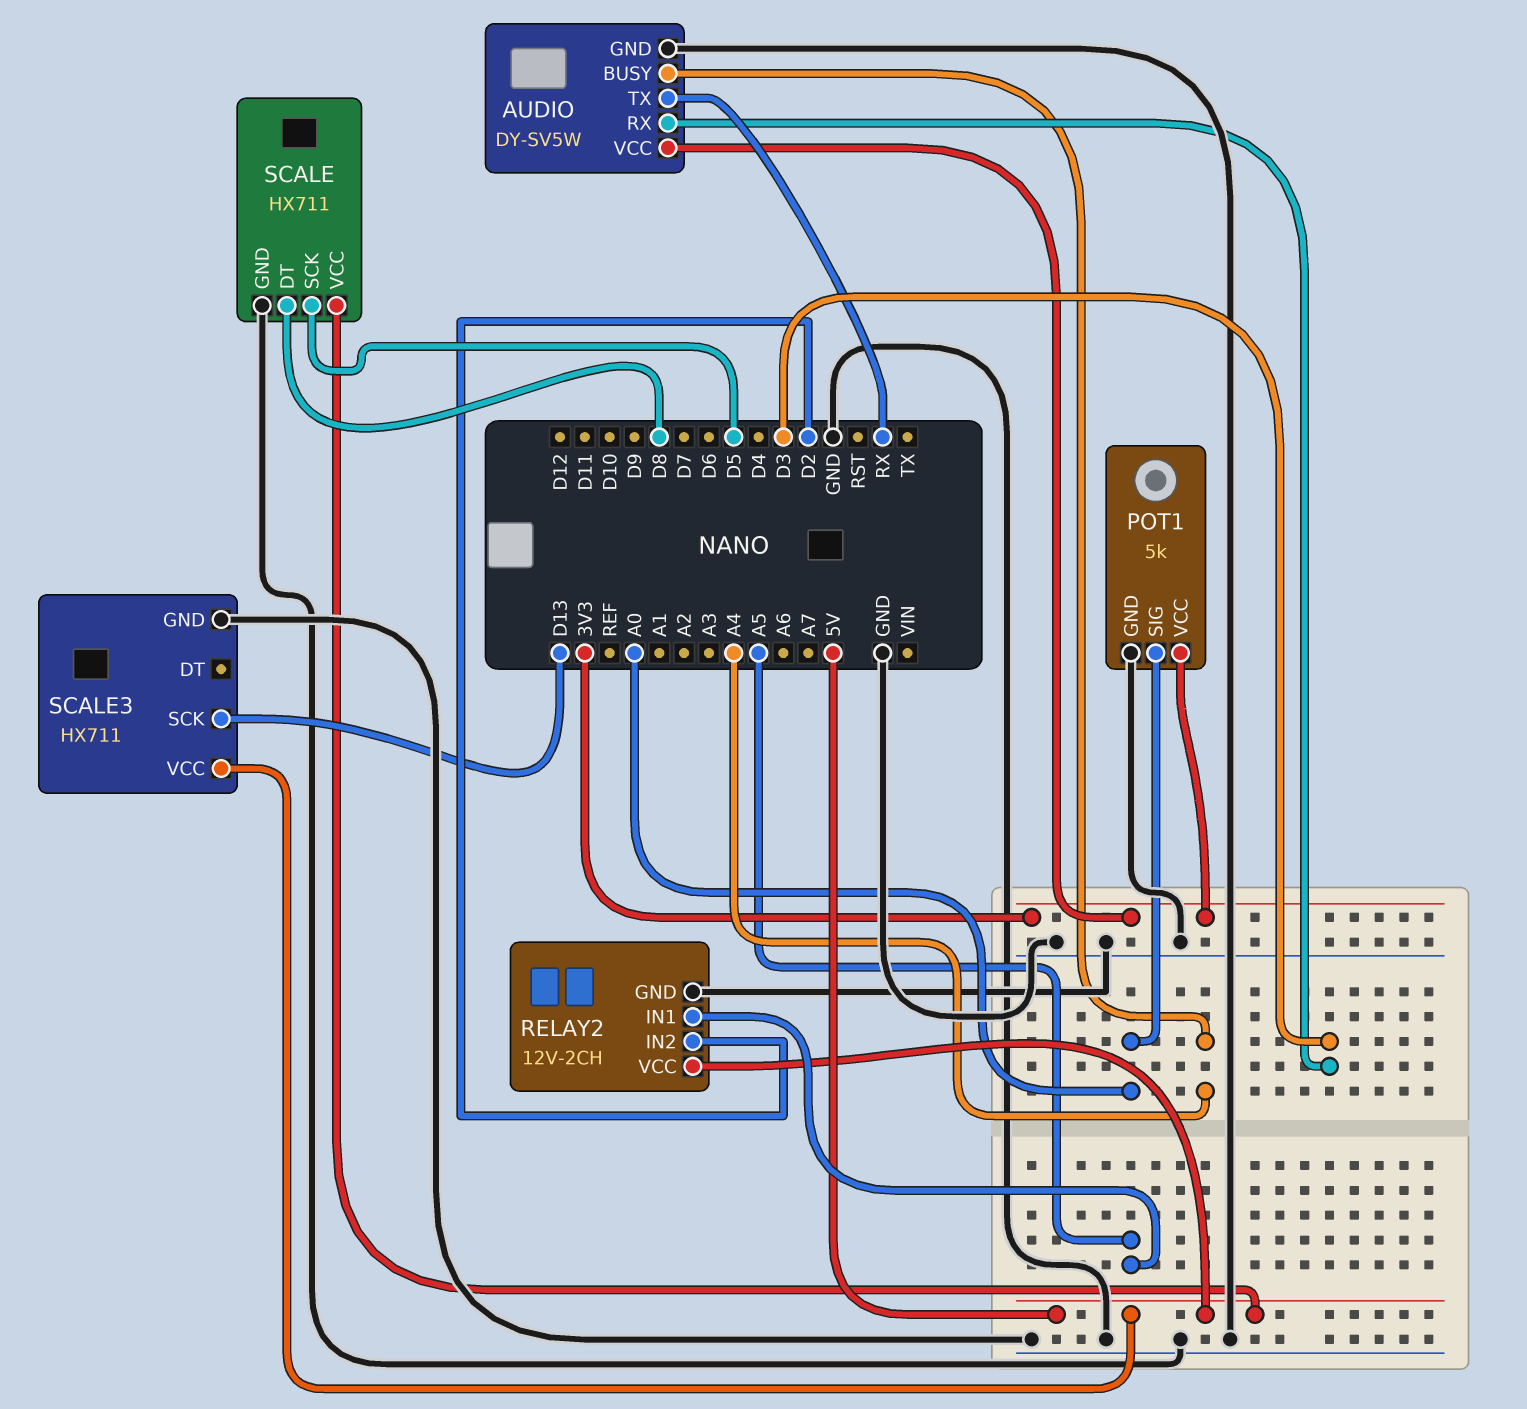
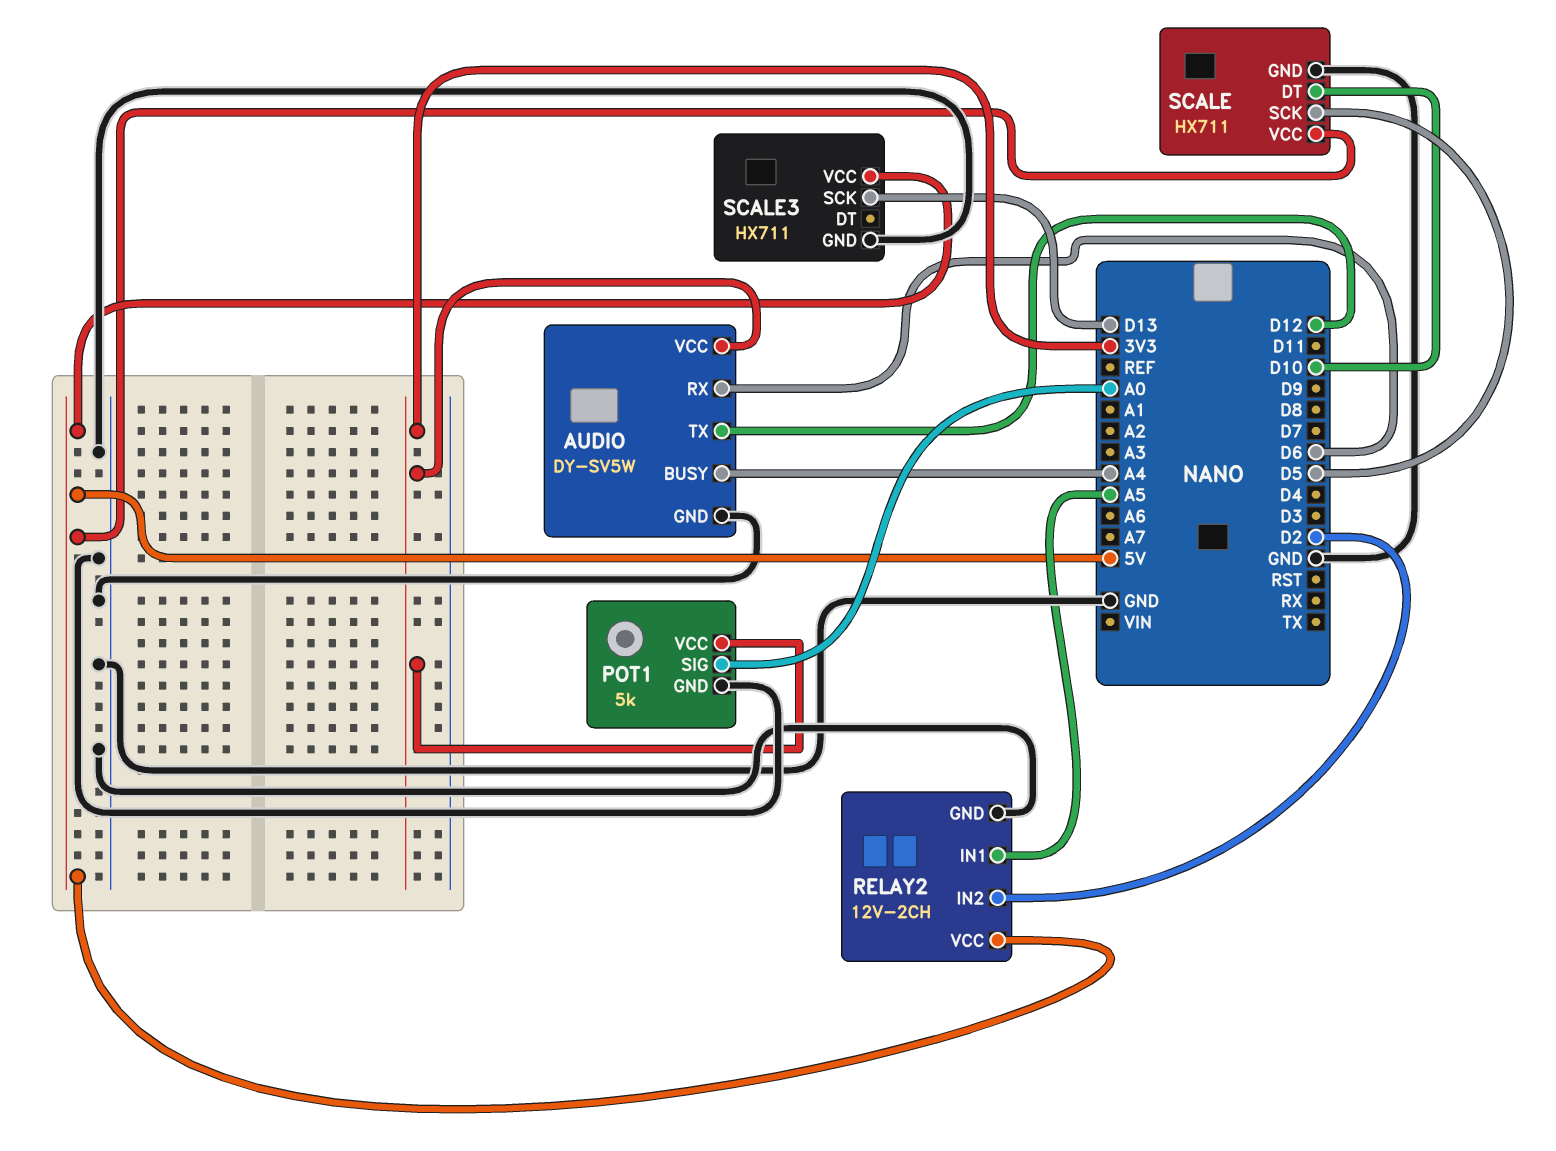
AUDIO pin RX: D3 -> D6
AUDIO pin TX: RX -> D12
SCALE pin DT: D8 -> D10

